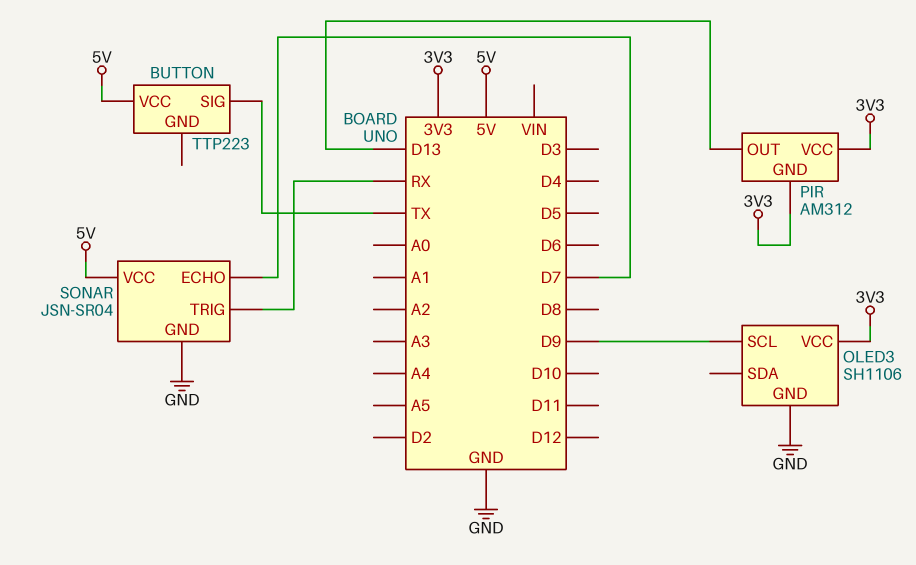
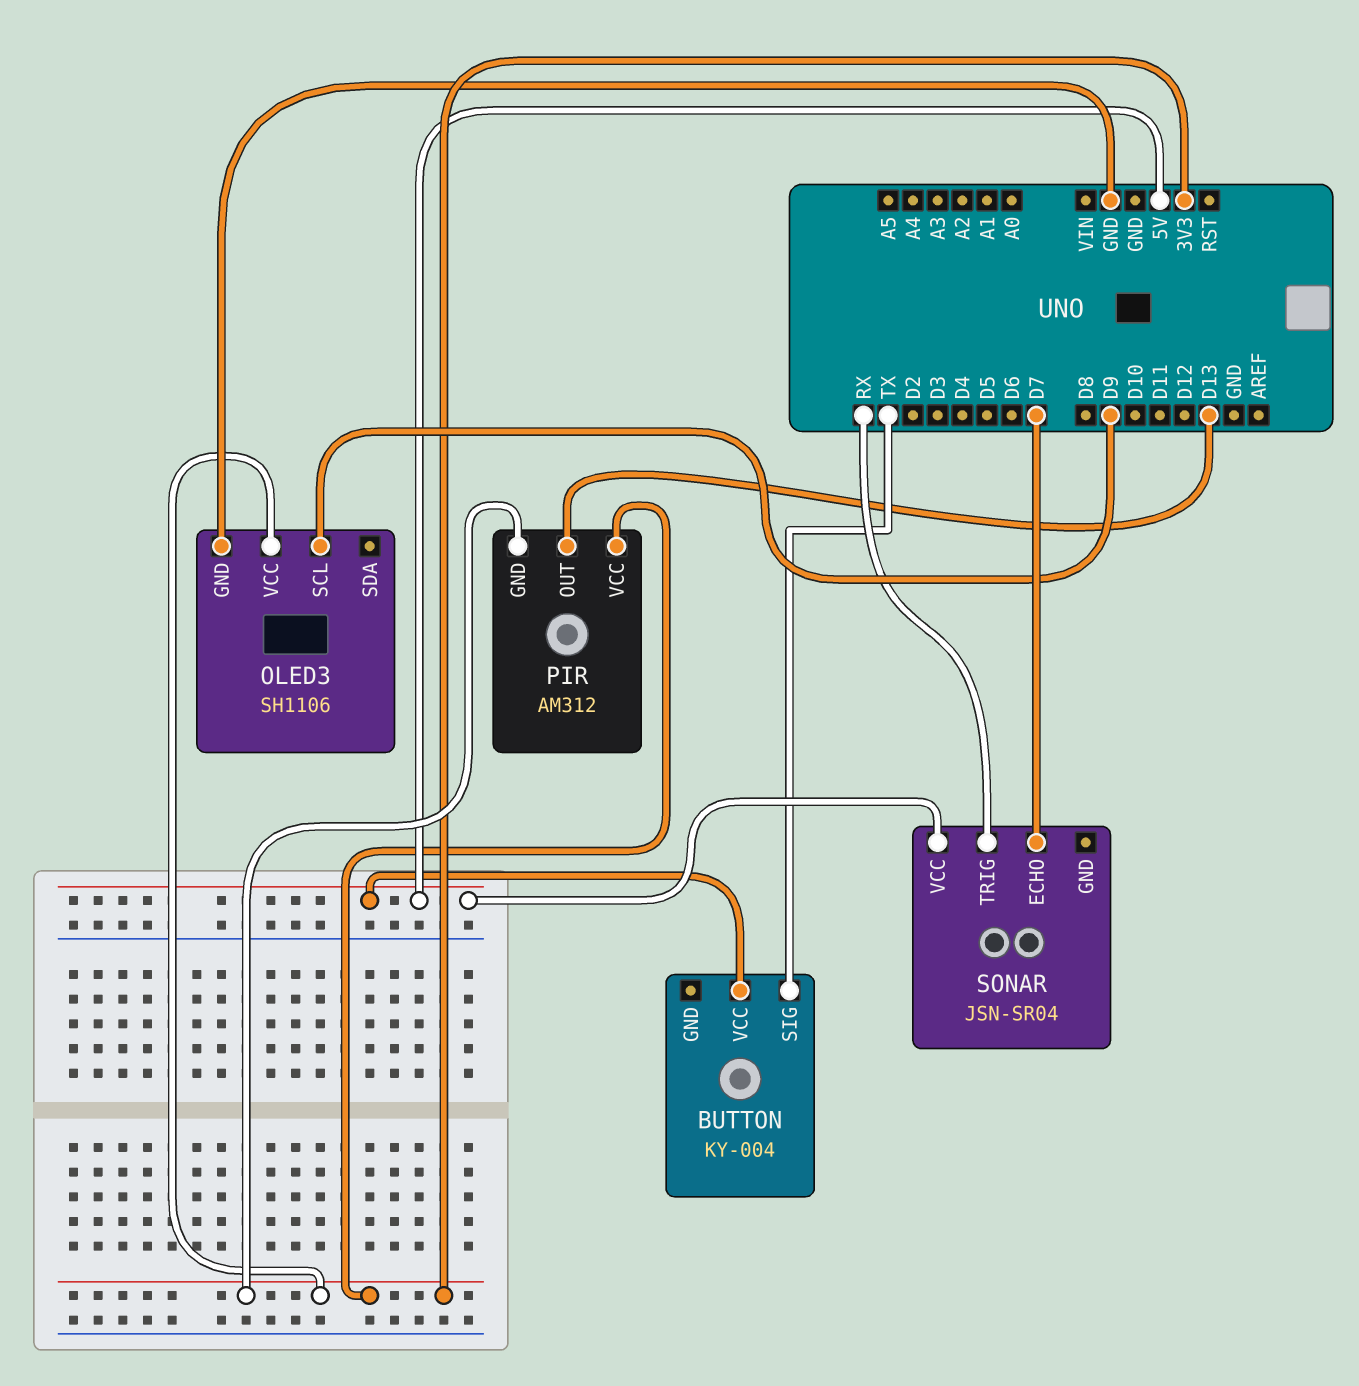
BUTTON: TTP223 -> KY-004
SONAR pin GND: GND -> none

